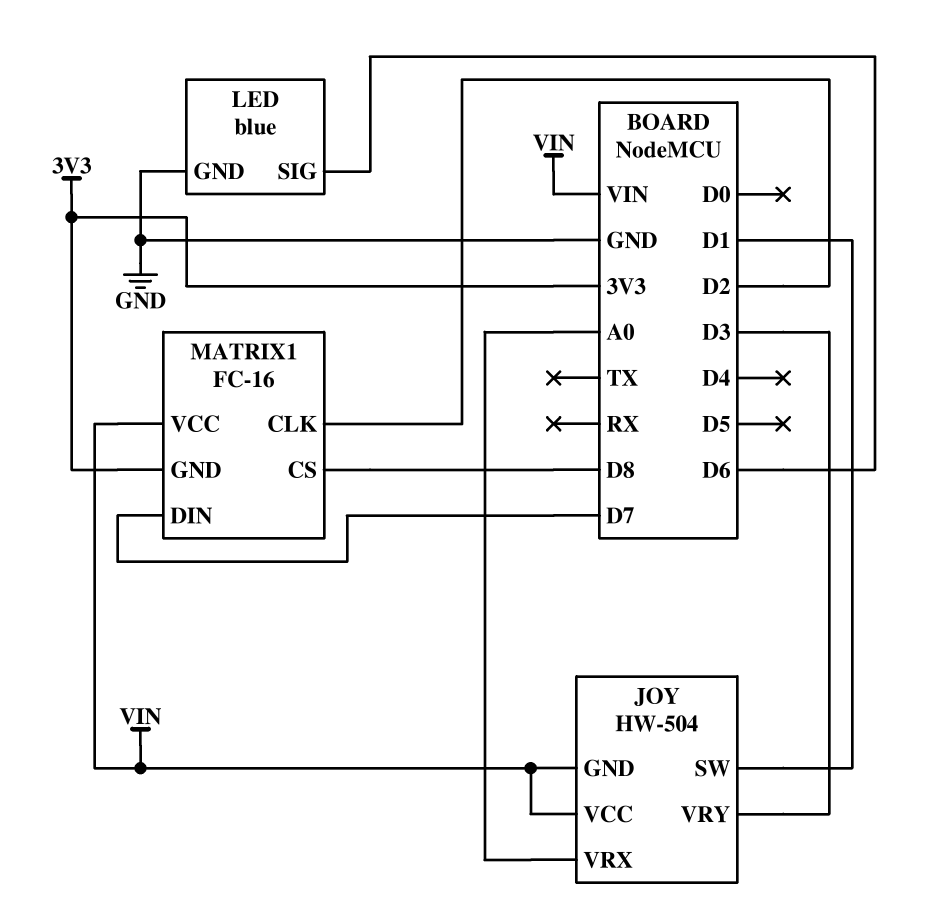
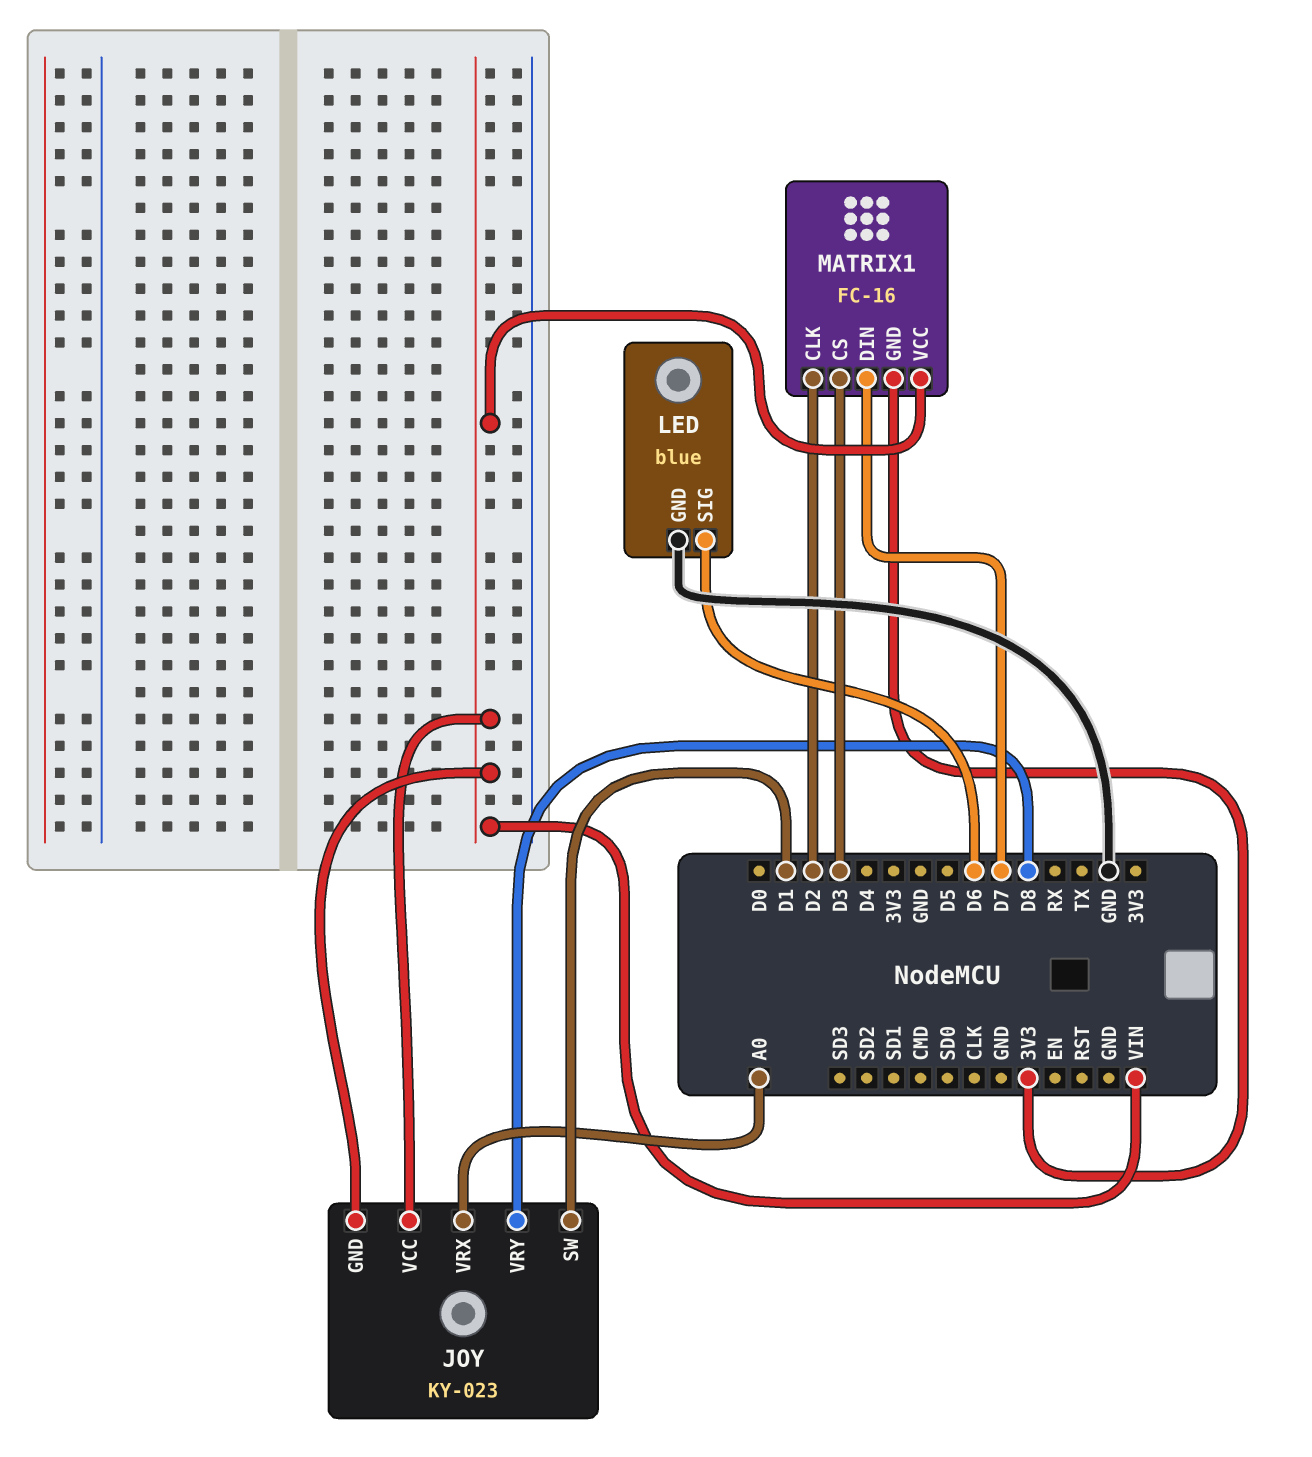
JOY: HW-504 -> KY-023
JOY pin VRY: D3 -> D8
MATRIX1 pin CS: D8 -> D3

